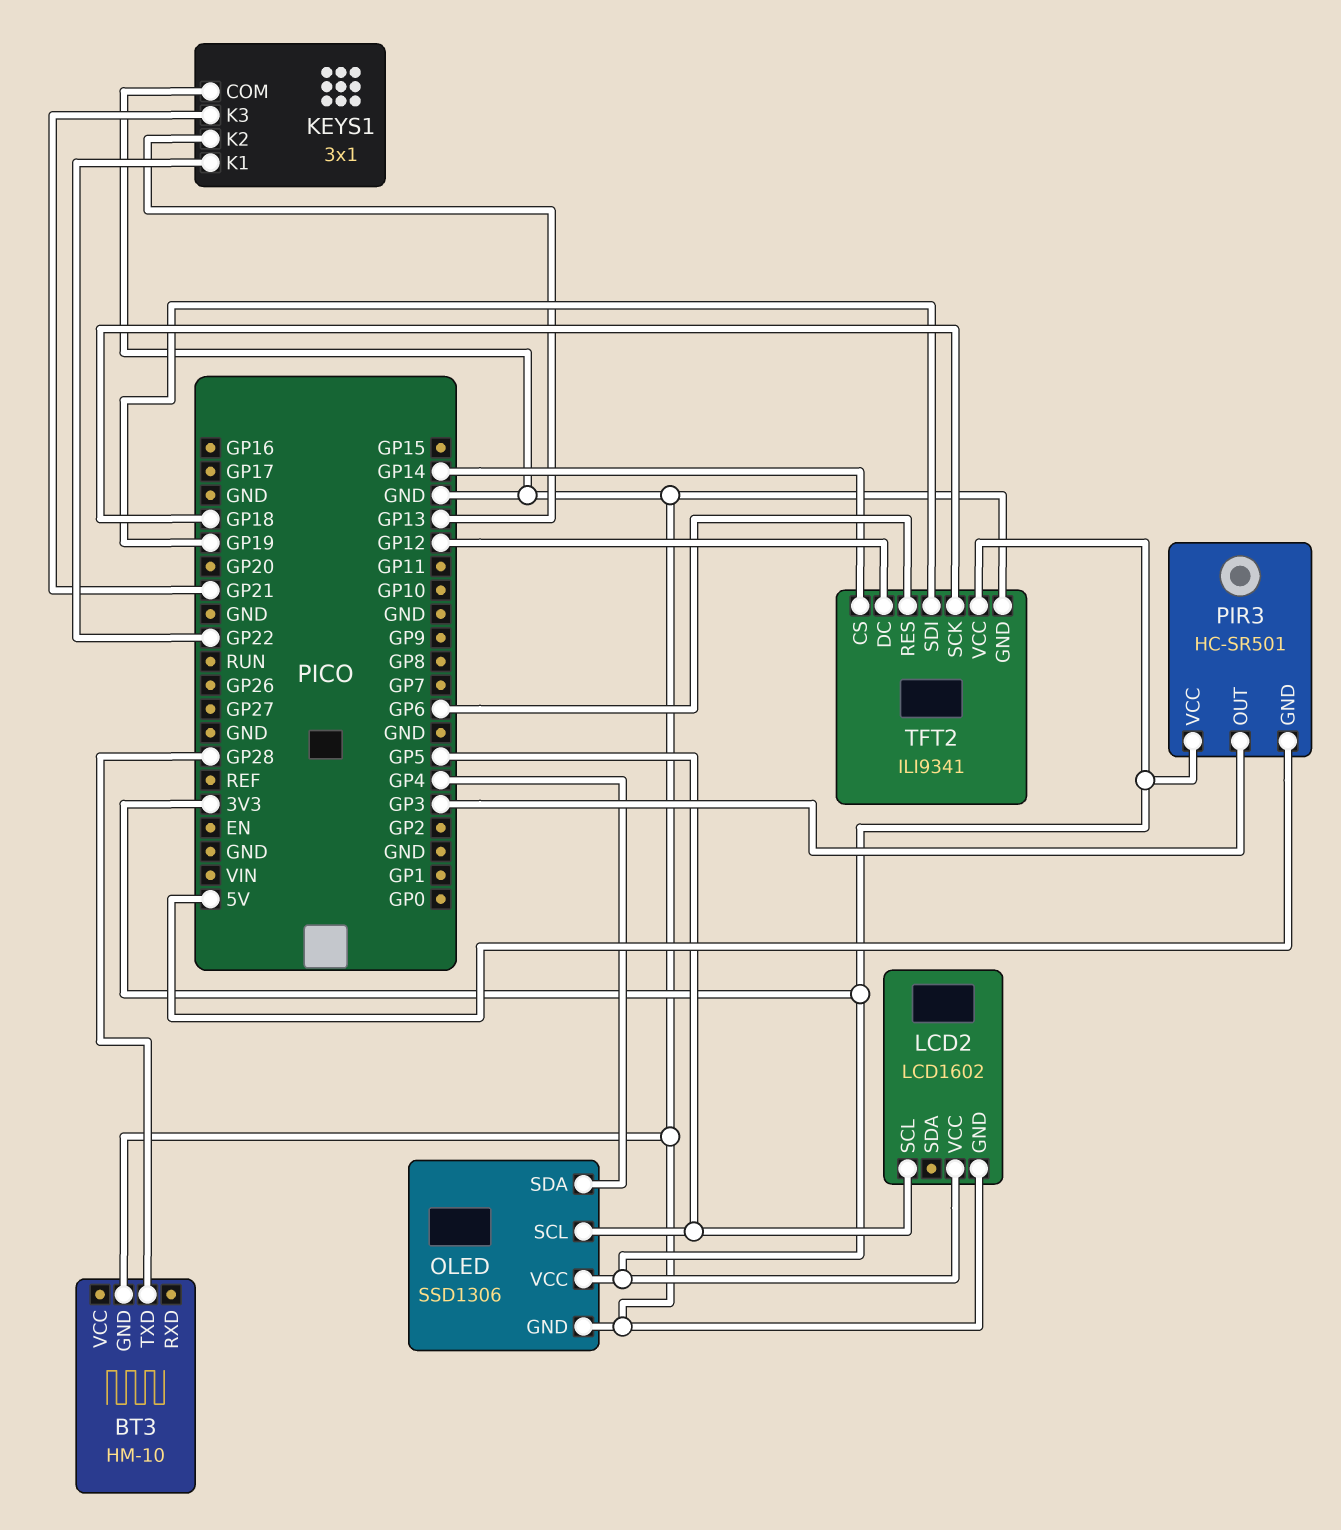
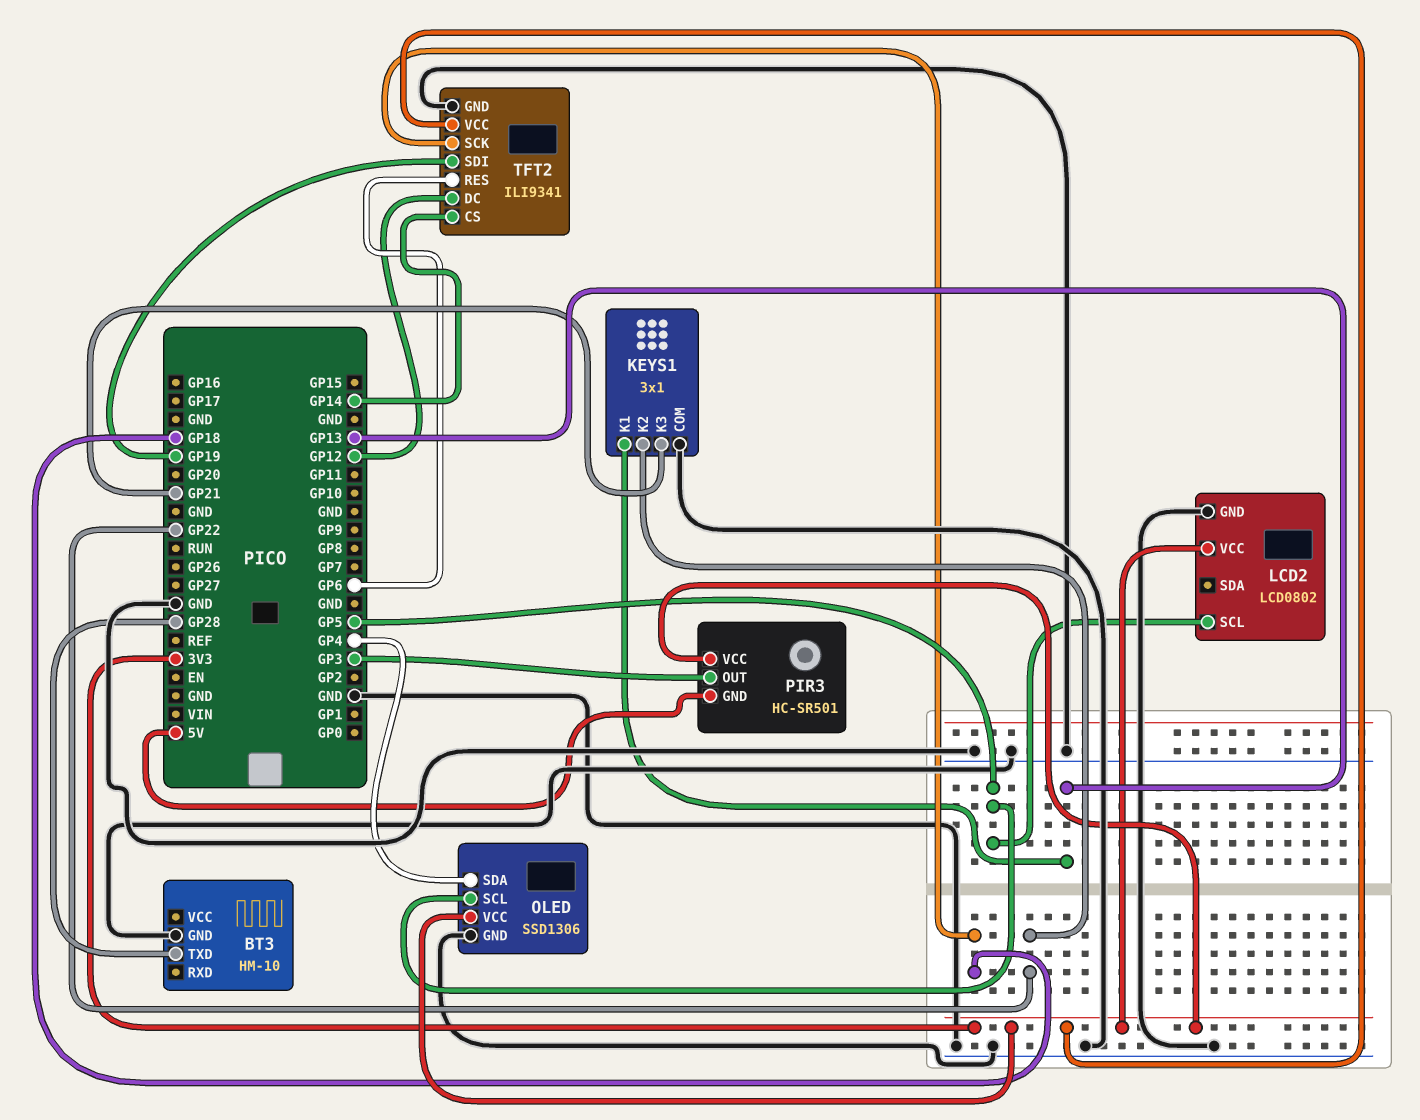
KEYS1 pin K1: GP22 -> GP13
KEYS1 pin K2: GP13 -> GP22
LCD2: LCD1602 -> LCD0802

